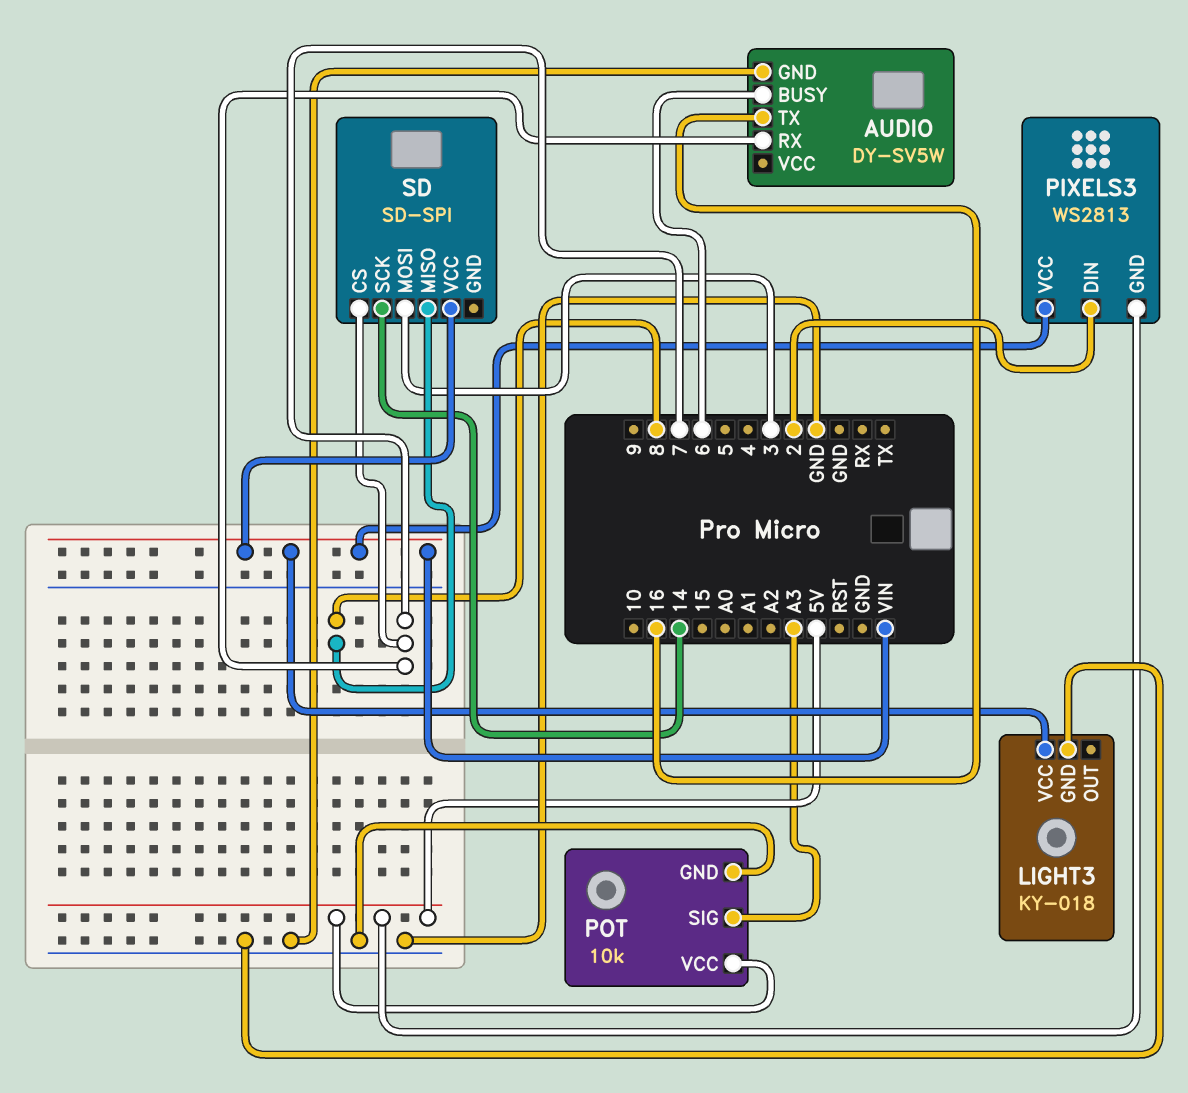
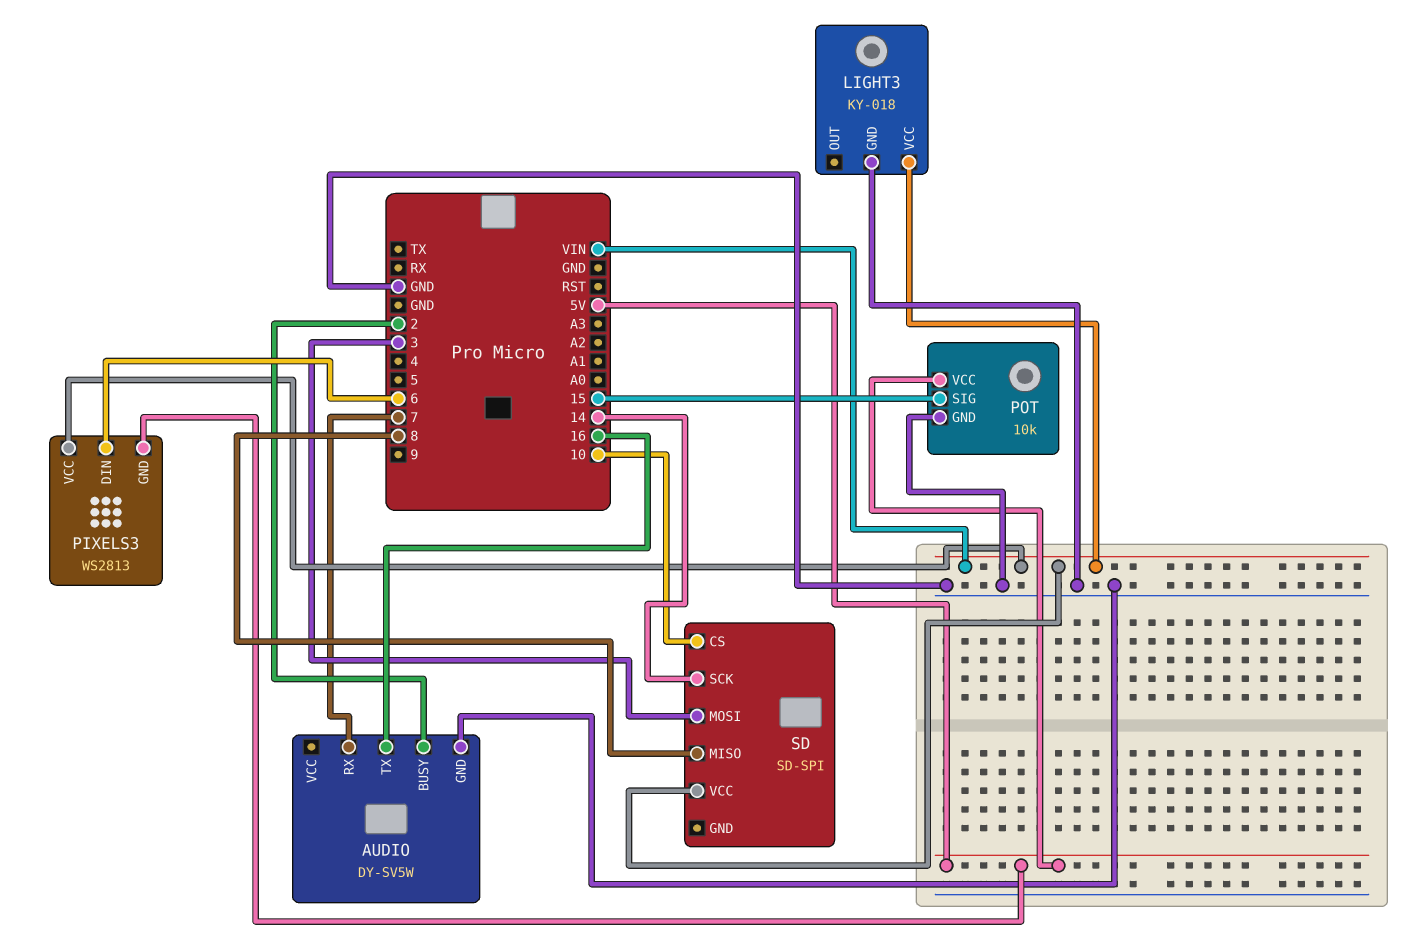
AUDIO pin BUSY: 6 -> 2
PIXELS3 pin DIN: 2 -> 6
POT pin SIG: A3 -> 15
SD pin CS: 7 -> 10

